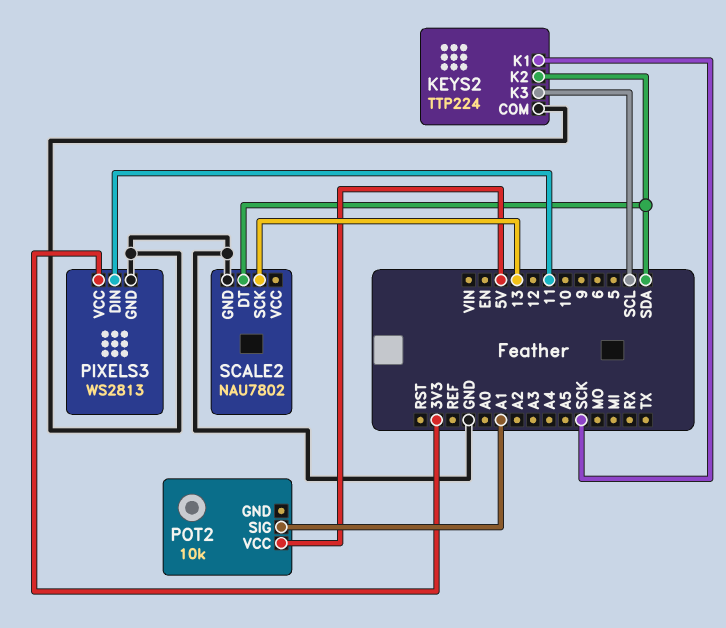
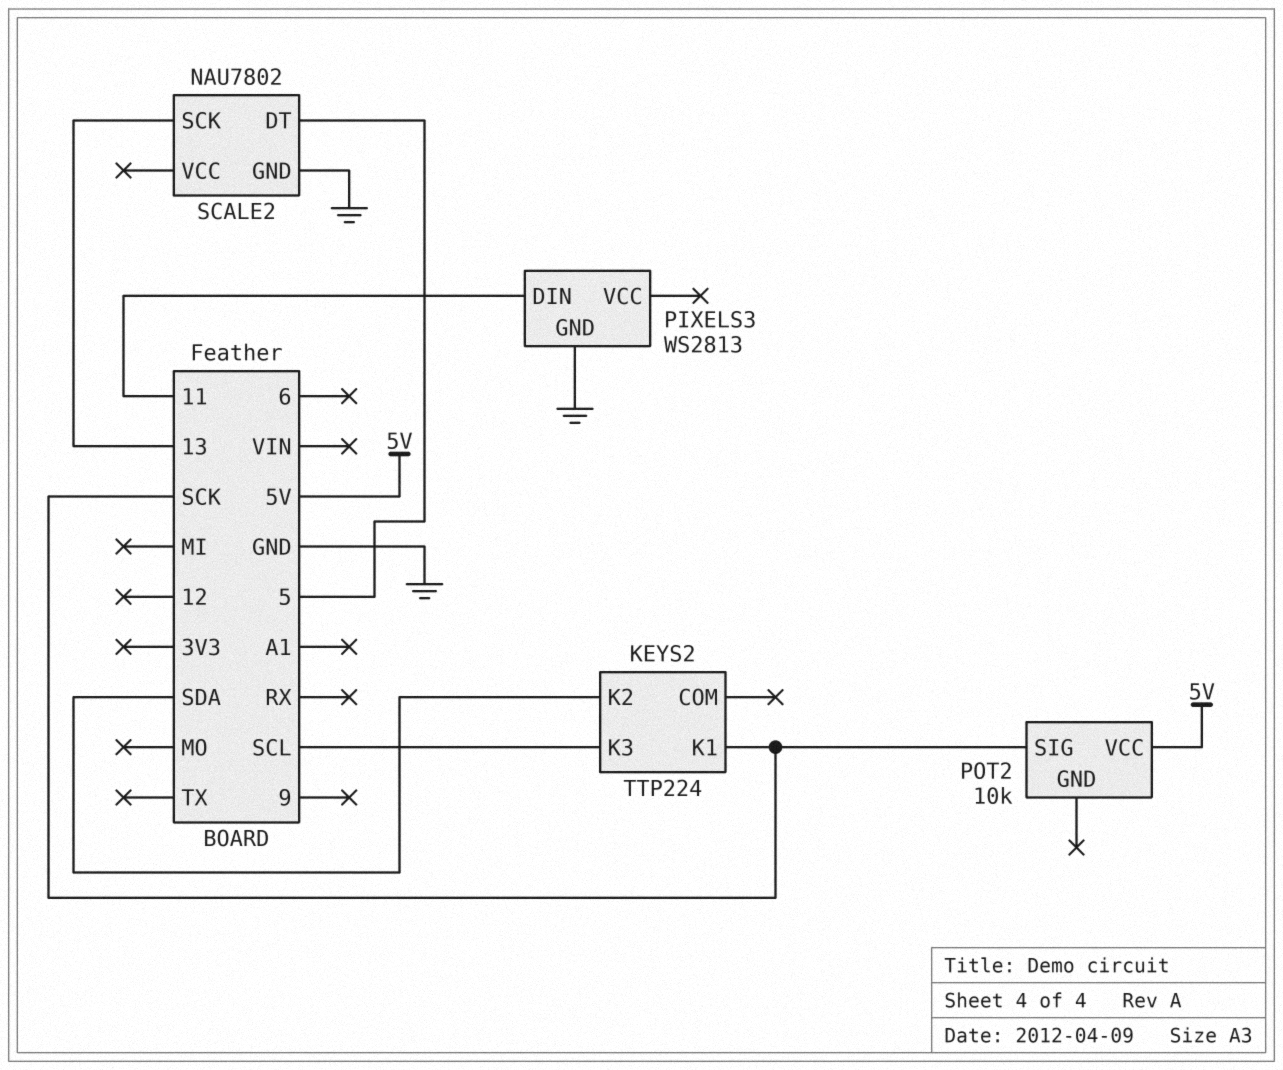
KEYS2 pin COM: GND -> none
PIXELS3 pin VCC: 3V3 -> none
POT2 pin SIG: A1 -> SCK
SCALE2 pin DT: SDA -> 5

